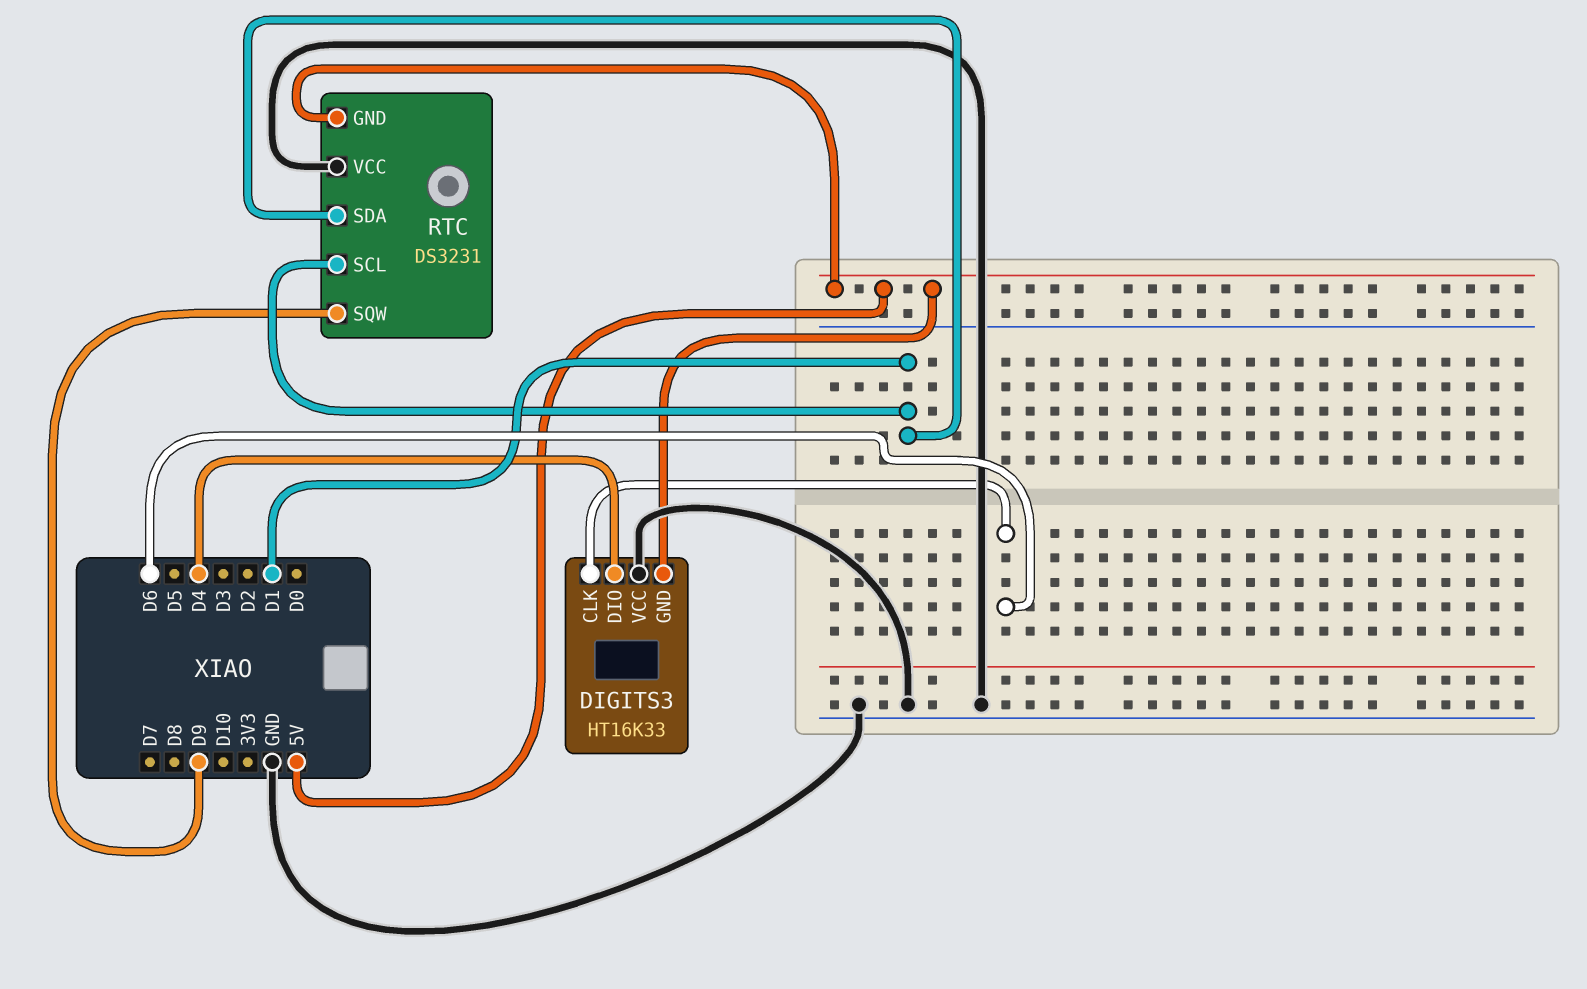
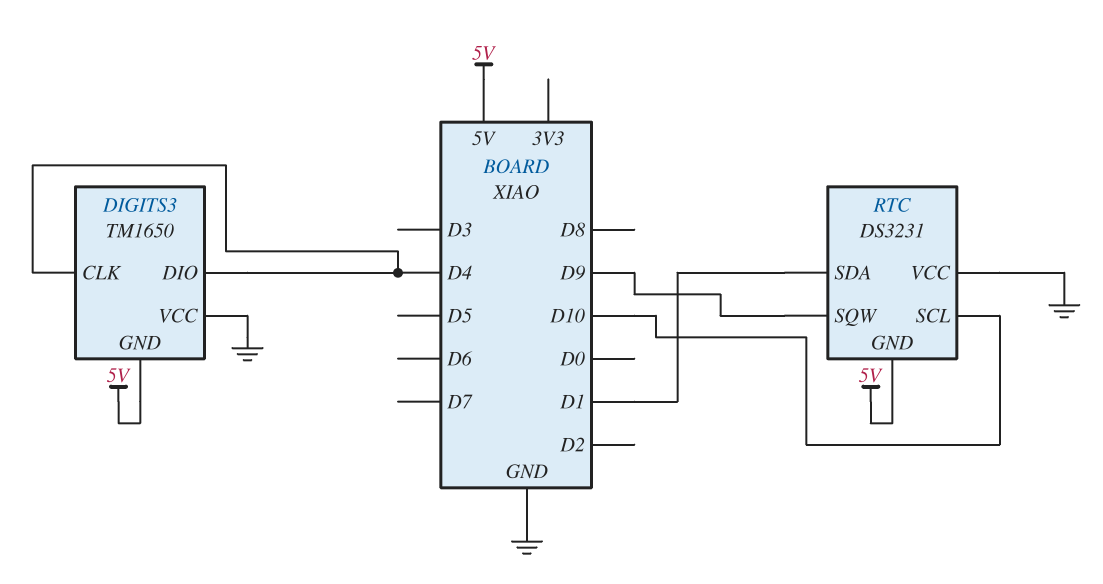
DIGITS3: HT16K33 -> TM1650
DIGITS3 pin CLK: D6 -> D4
RTC pin SCL: D1 -> D10

